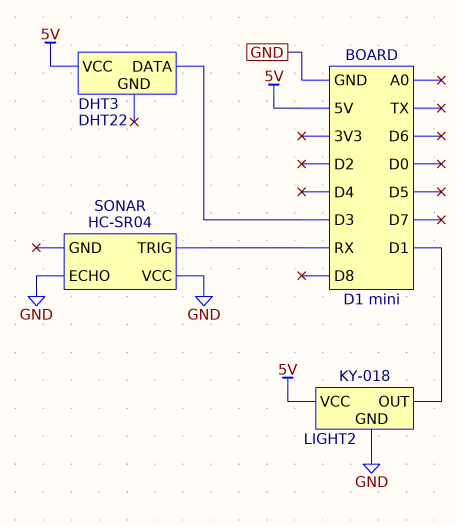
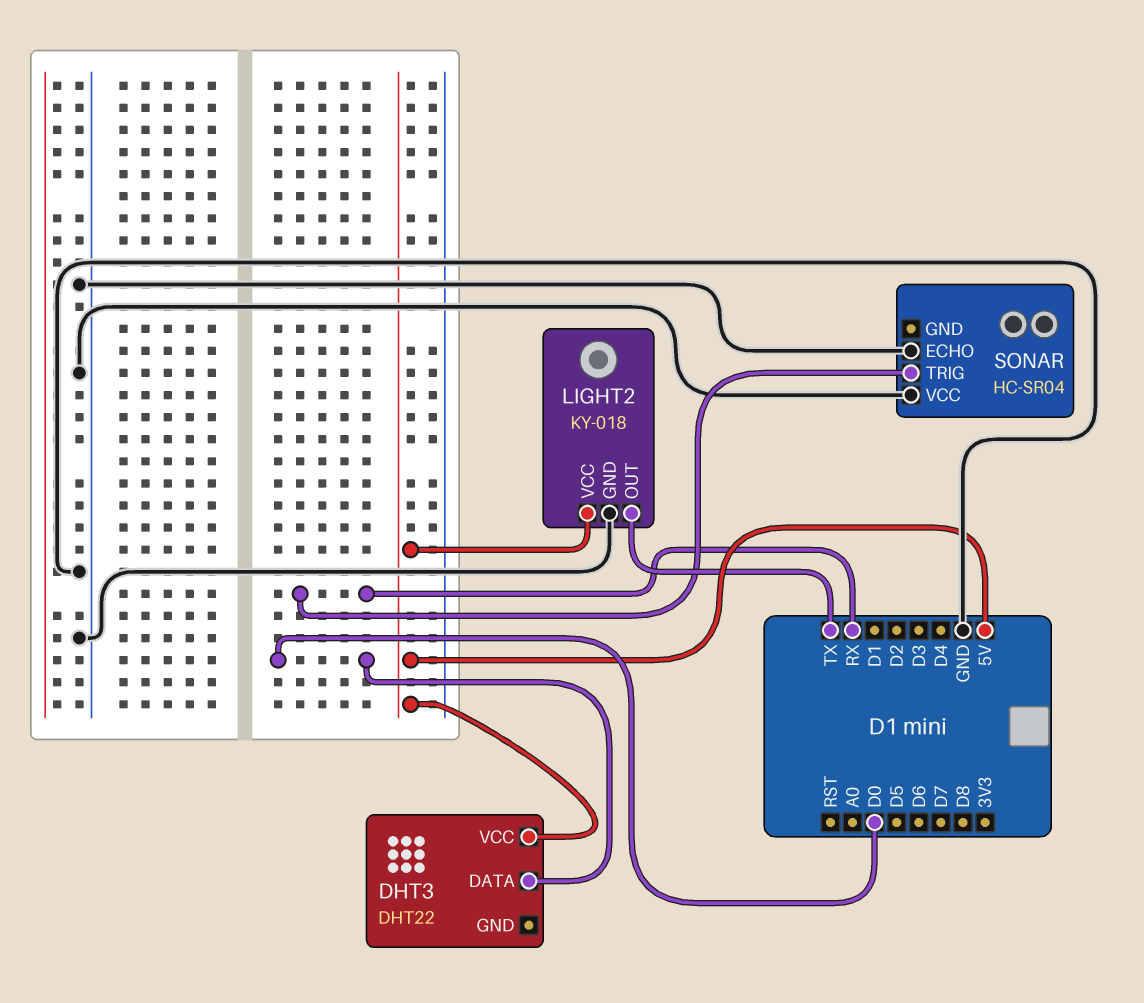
DHT3 pin DATA: D3 -> D0
LIGHT2 pin OUT: D1 -> TX

